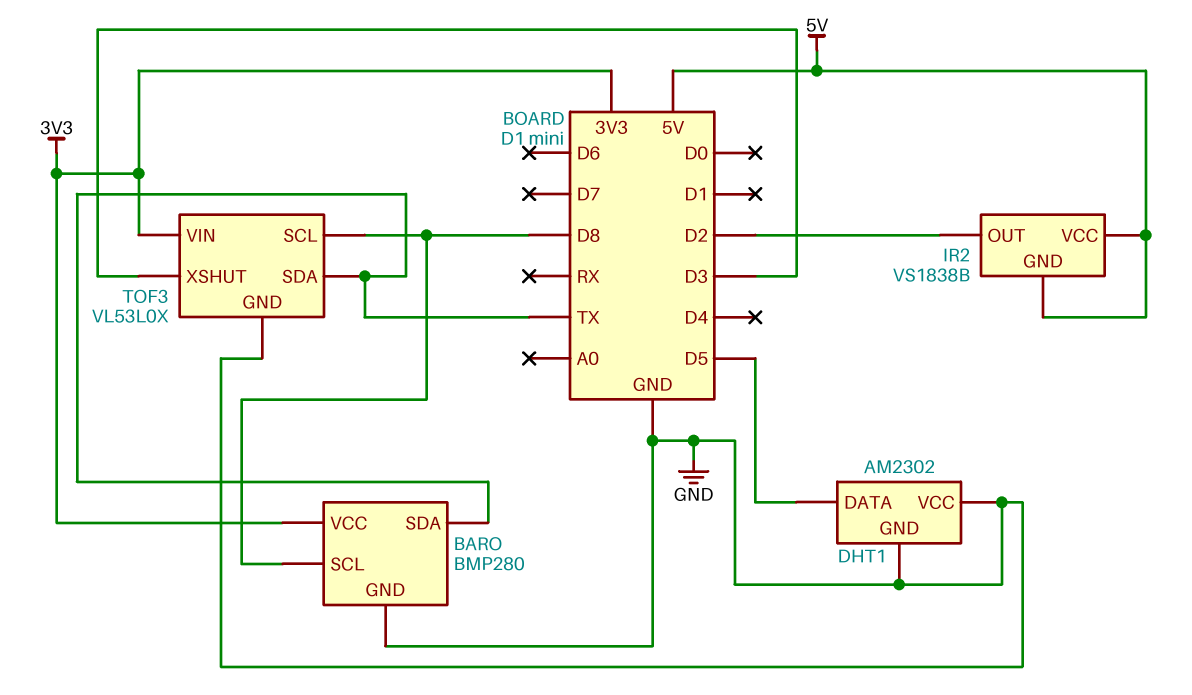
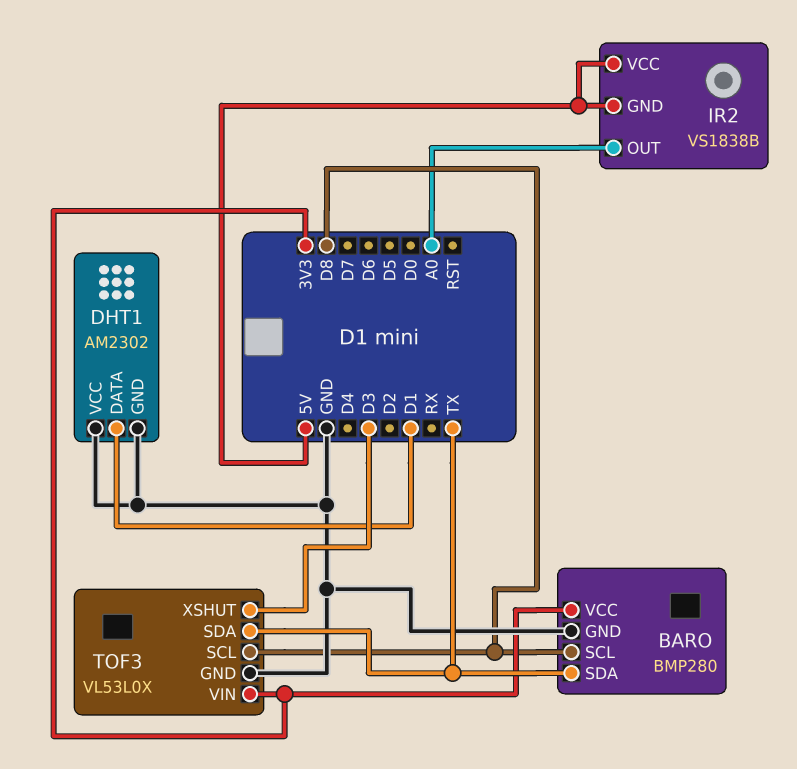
DHT1 pin DATA: D5 -> D1
IR2 pin OUT: D2 -> A0

